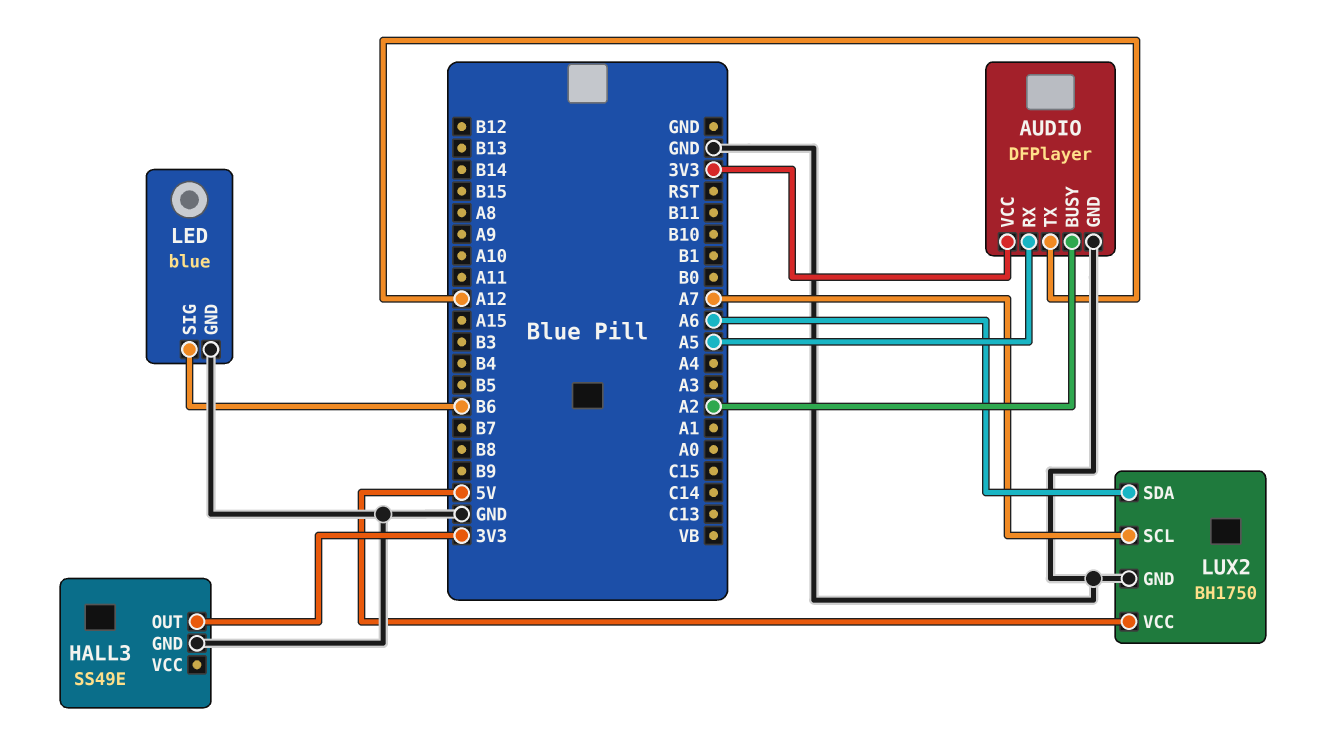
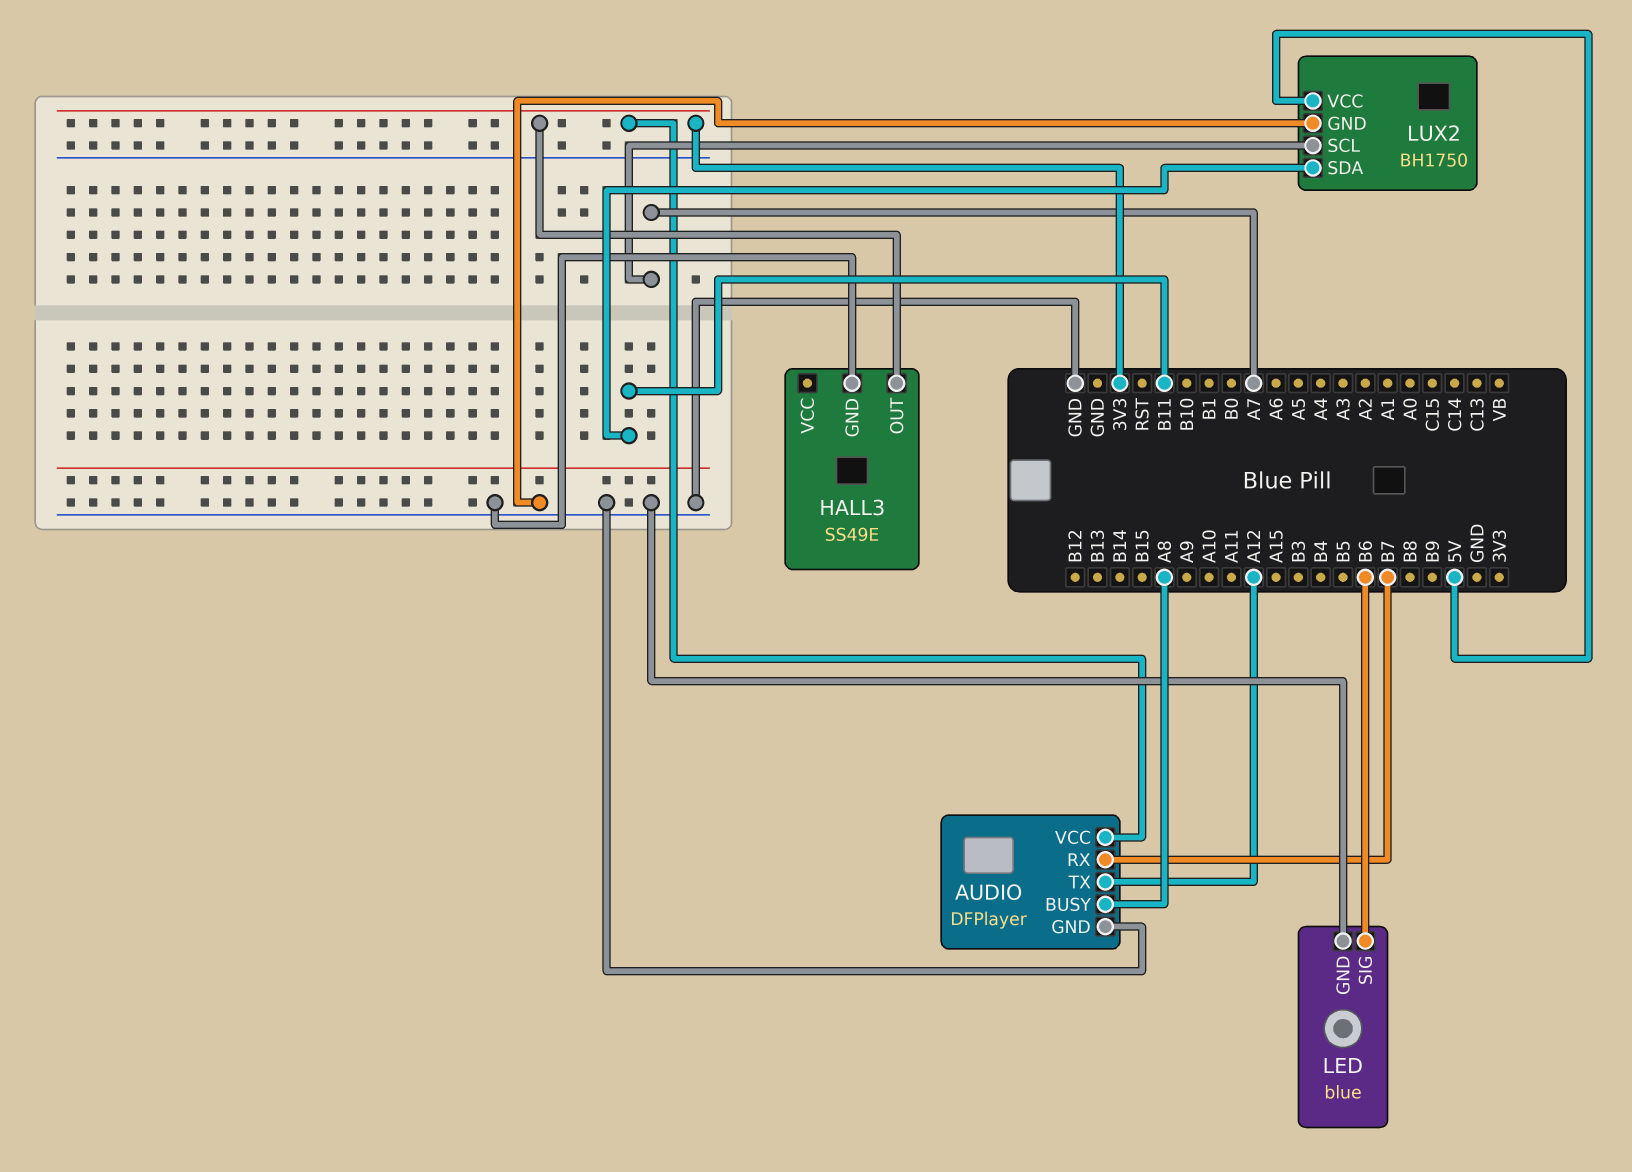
AUDIO pin BUSY: A2 -> A8
AUDIO pin RX: A5 -> B7
LUX2 pin SDA: A6 -> B11

